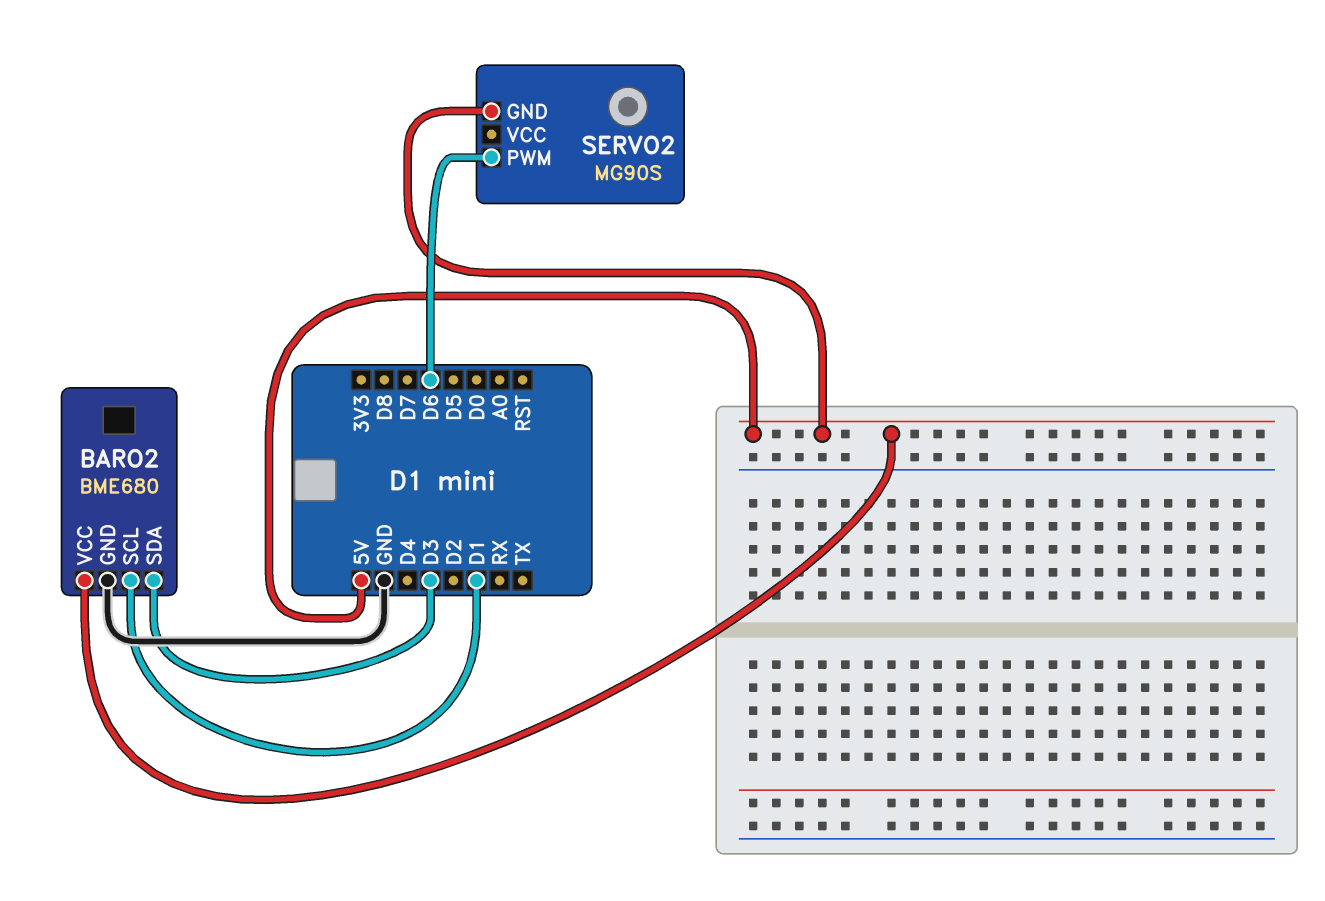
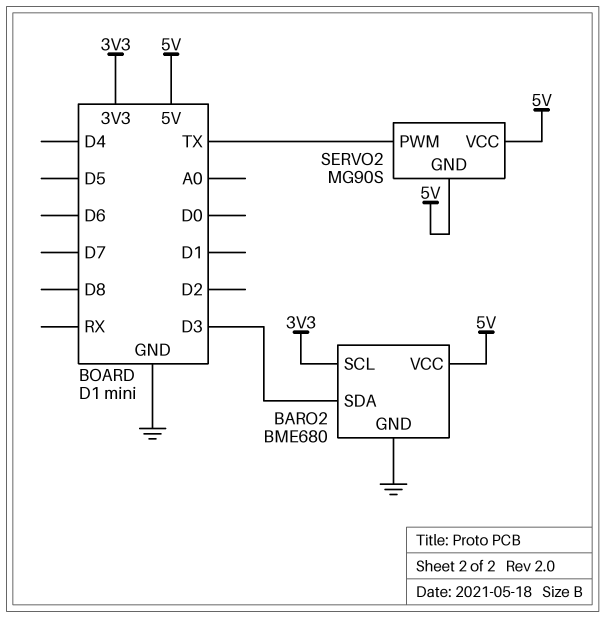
BARO2 pin SCL: D1 -> 3V3
SERVO2 pin PWM: D6 -> TX
SERVO2 pin VCC: none -> 5V

